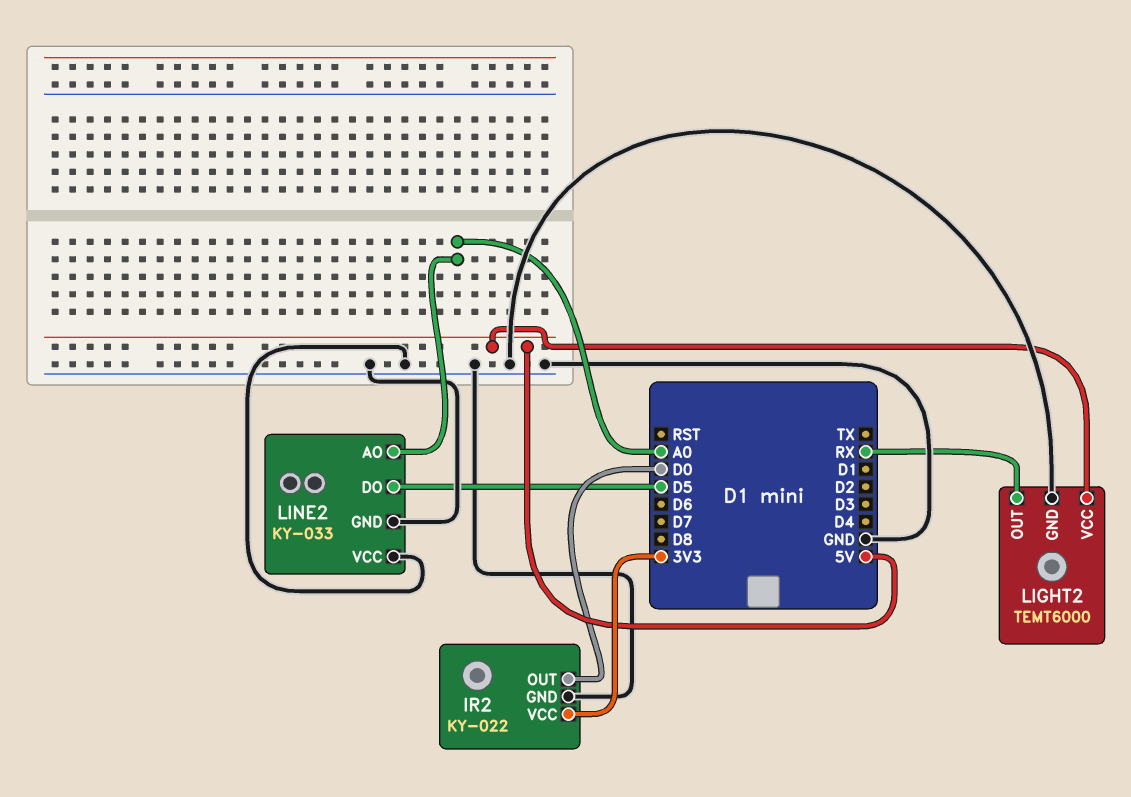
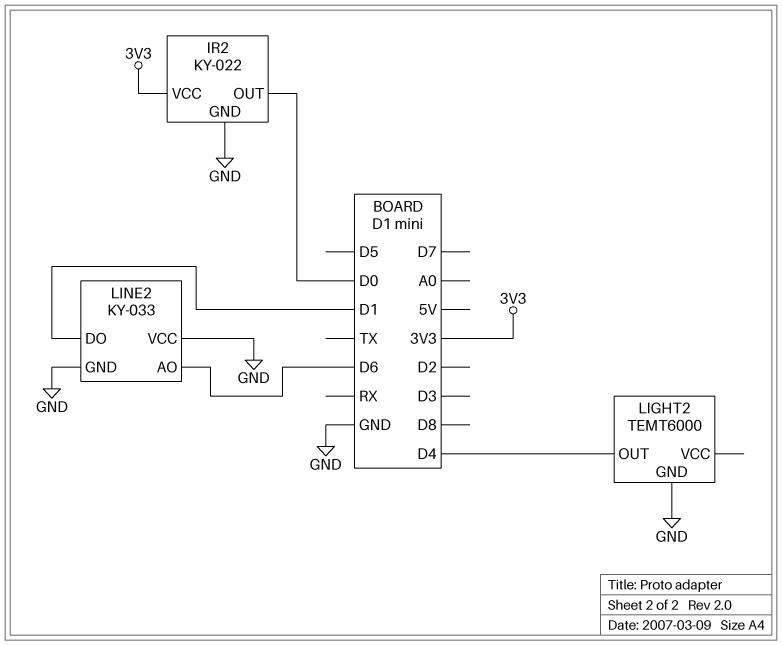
LIGHT2 pin OUT: RX -> D4
LIGHT2 pin VCC: 5V -> none
LINE2 pin AO: A0 -> D6
LINE2 pin DO: D5 -> D1

